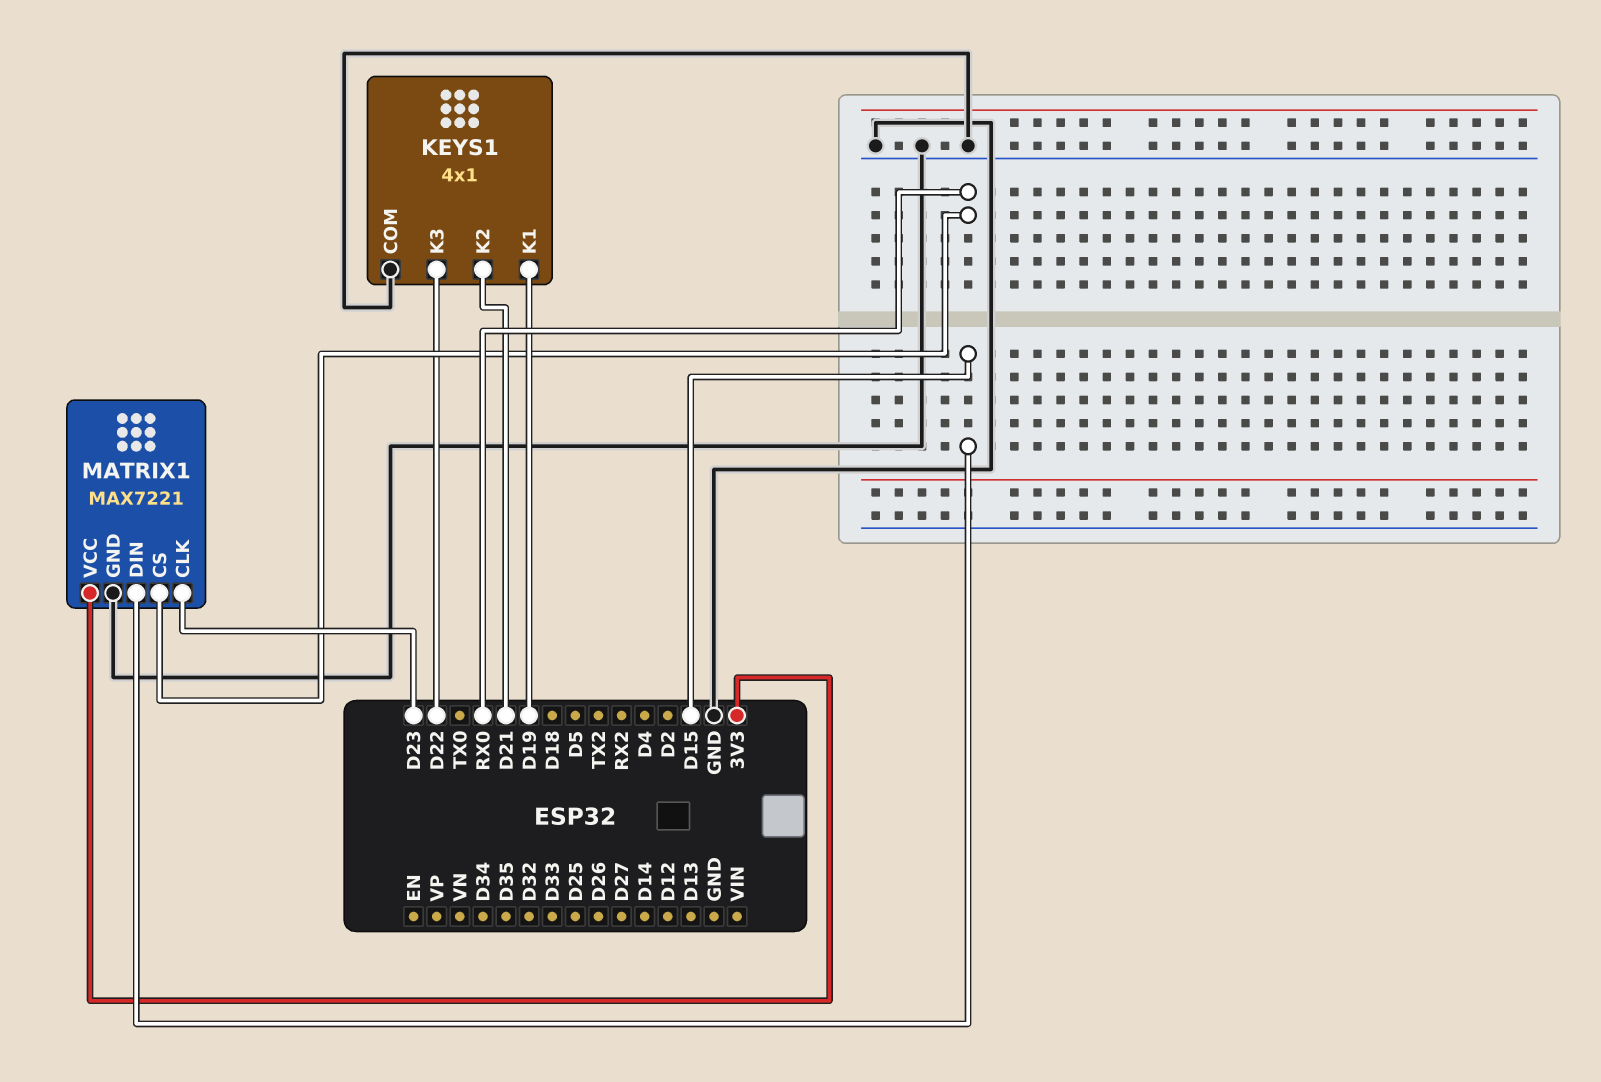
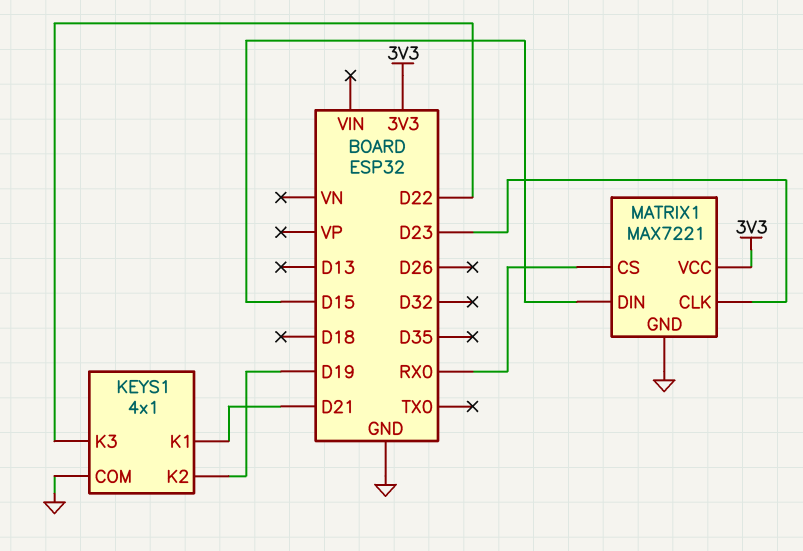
KEYS1 pin K1: D19 -> D21
KEYS1 pin K2: D21 -> D19

